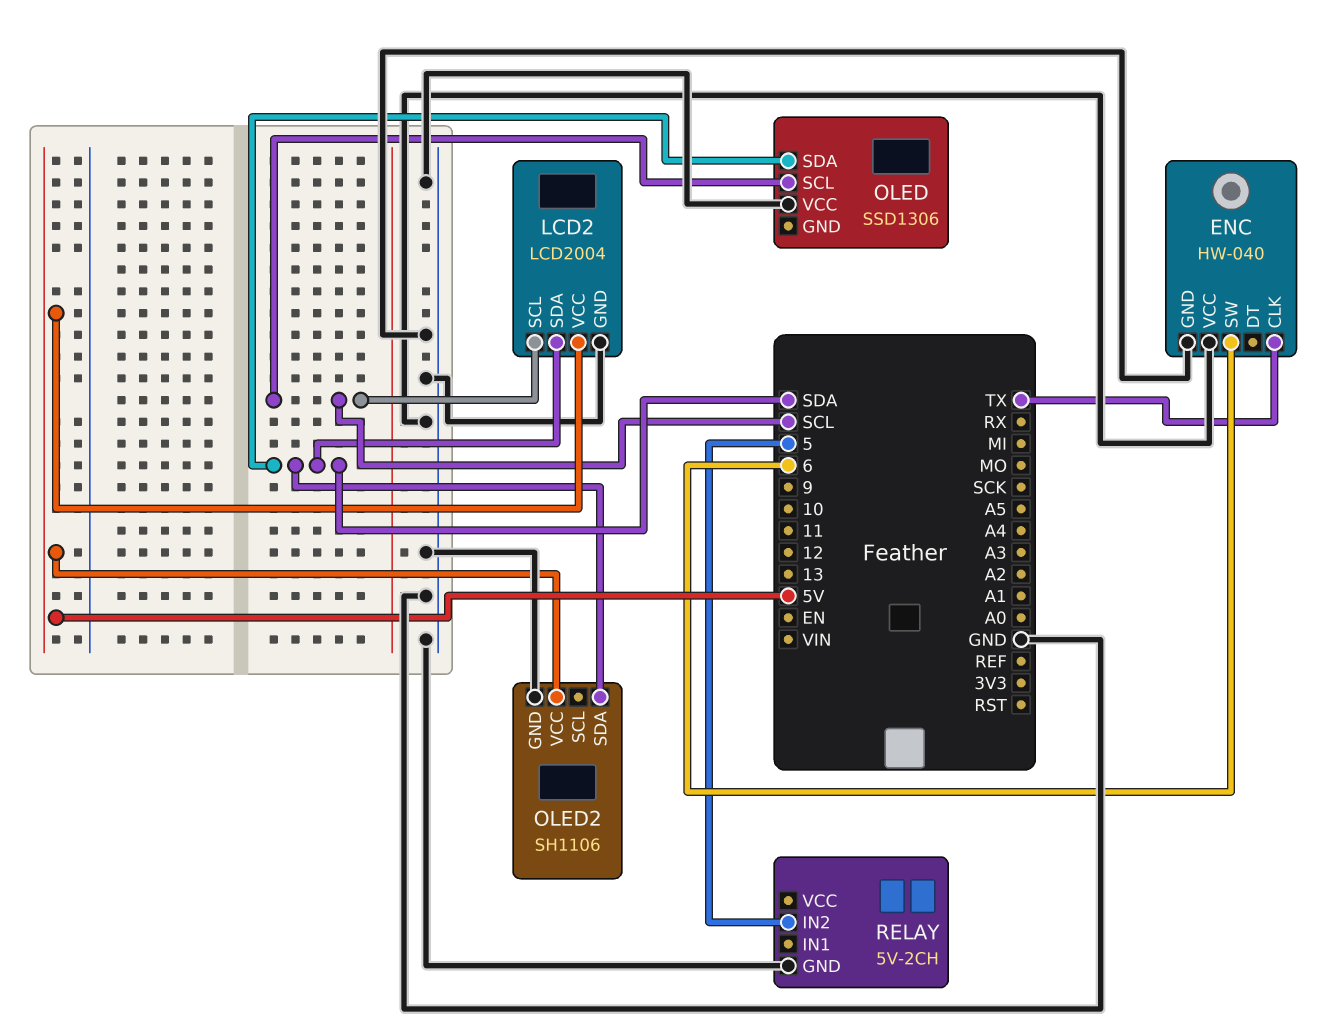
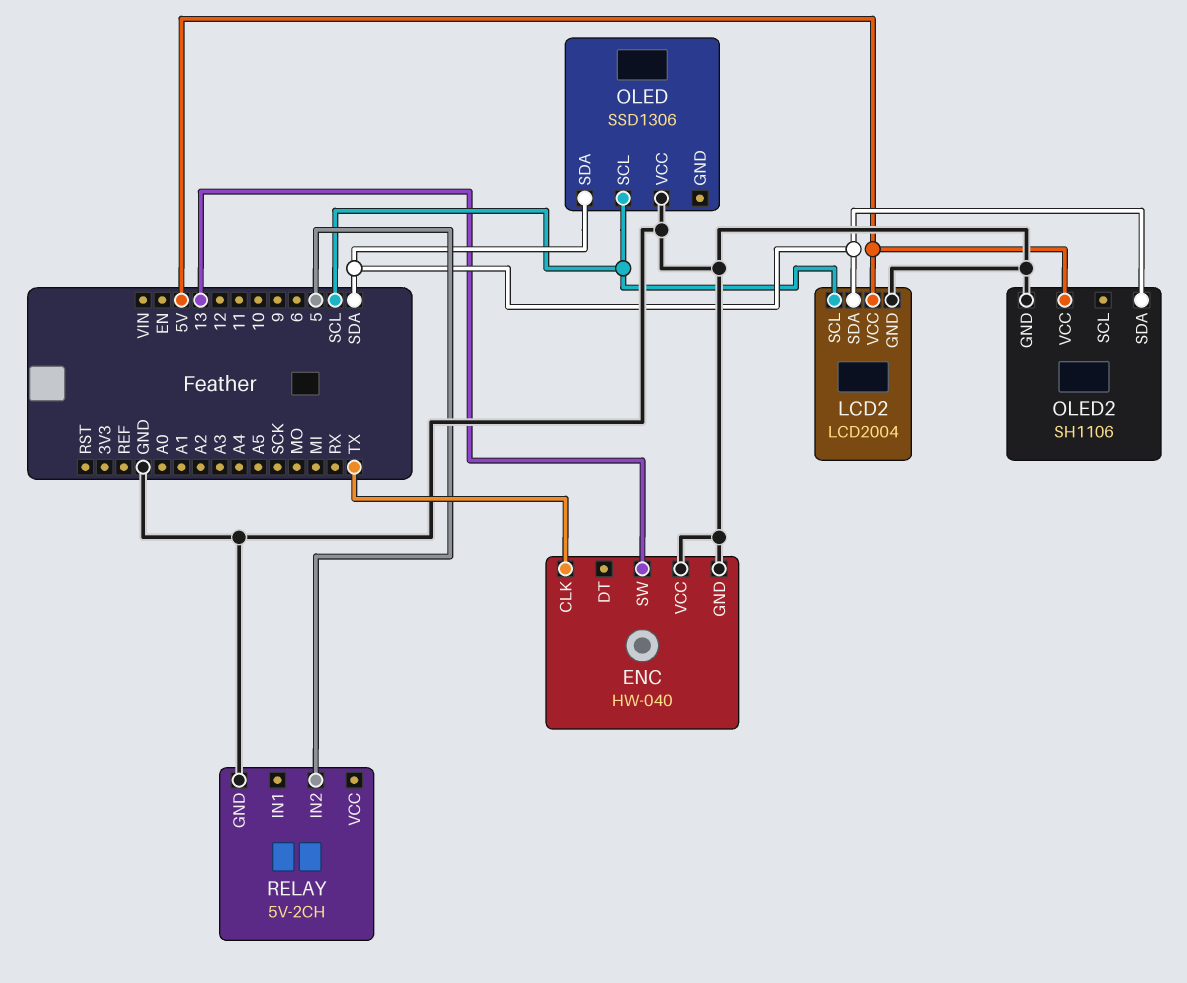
ENC pin SW: 6 -> 13

